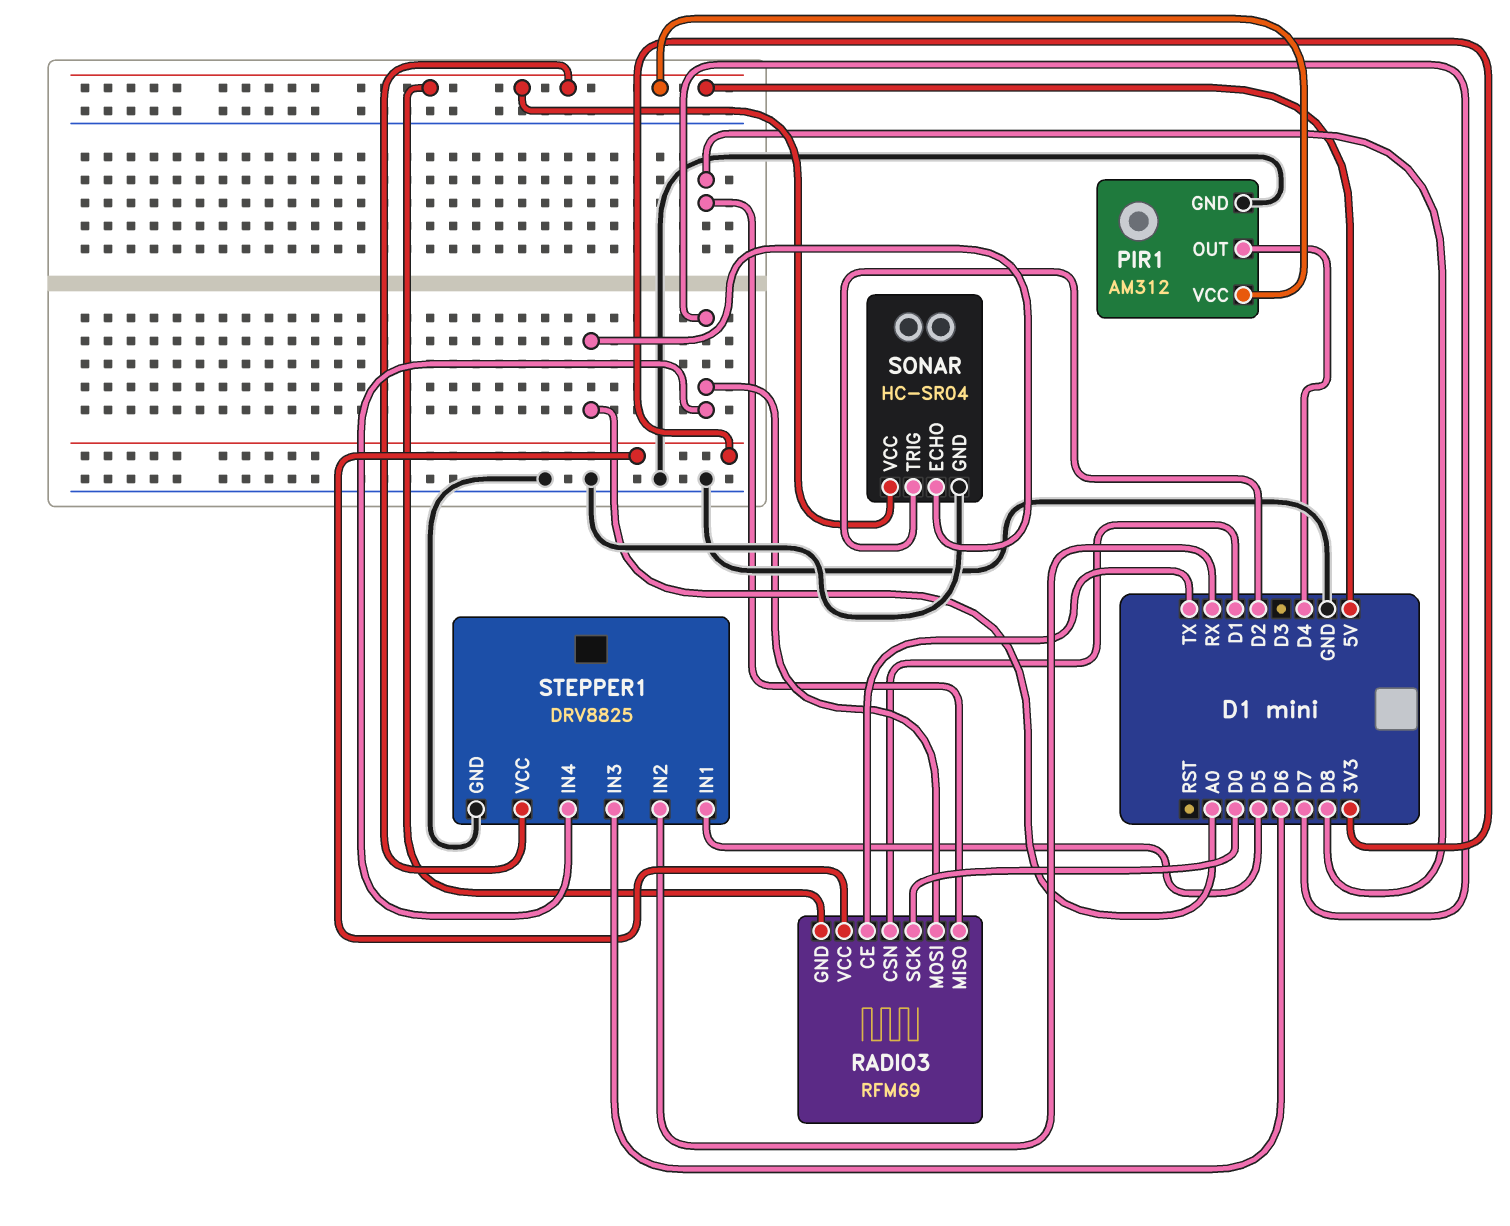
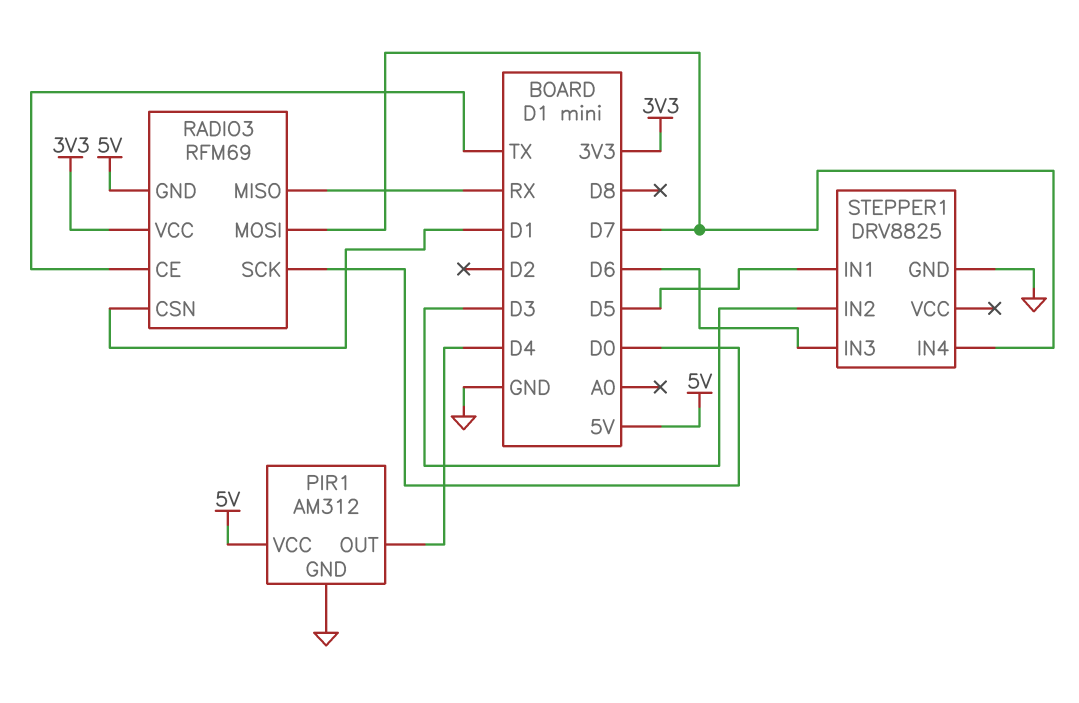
RADIO3 pin MISO: D8 -> RX
SONAR: HC-SR04 -> none
SONAR pin ECHO: A0 -> none
SONAR pin GND: GND -> none
SONAR pin TRIG: D2 -> none
SONAR pin VCC: 5V -> none
STEPPER1 pin IN2: RX -> D3
STEPPER1 pin VCC: 5V -> none

